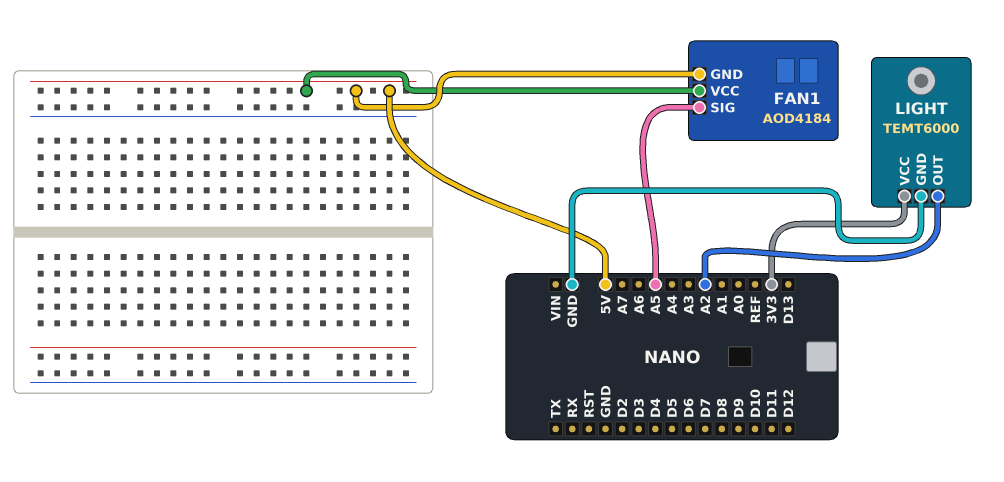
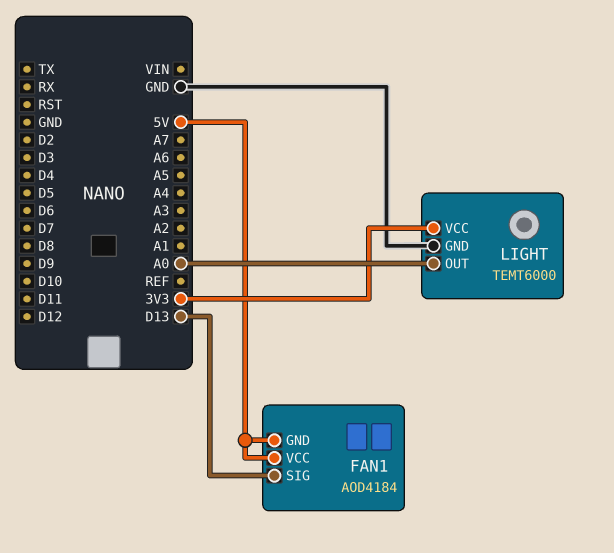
FAN1 pin SIG: A5 -> D13
LIGHT pin OUT: A2 -> A0

